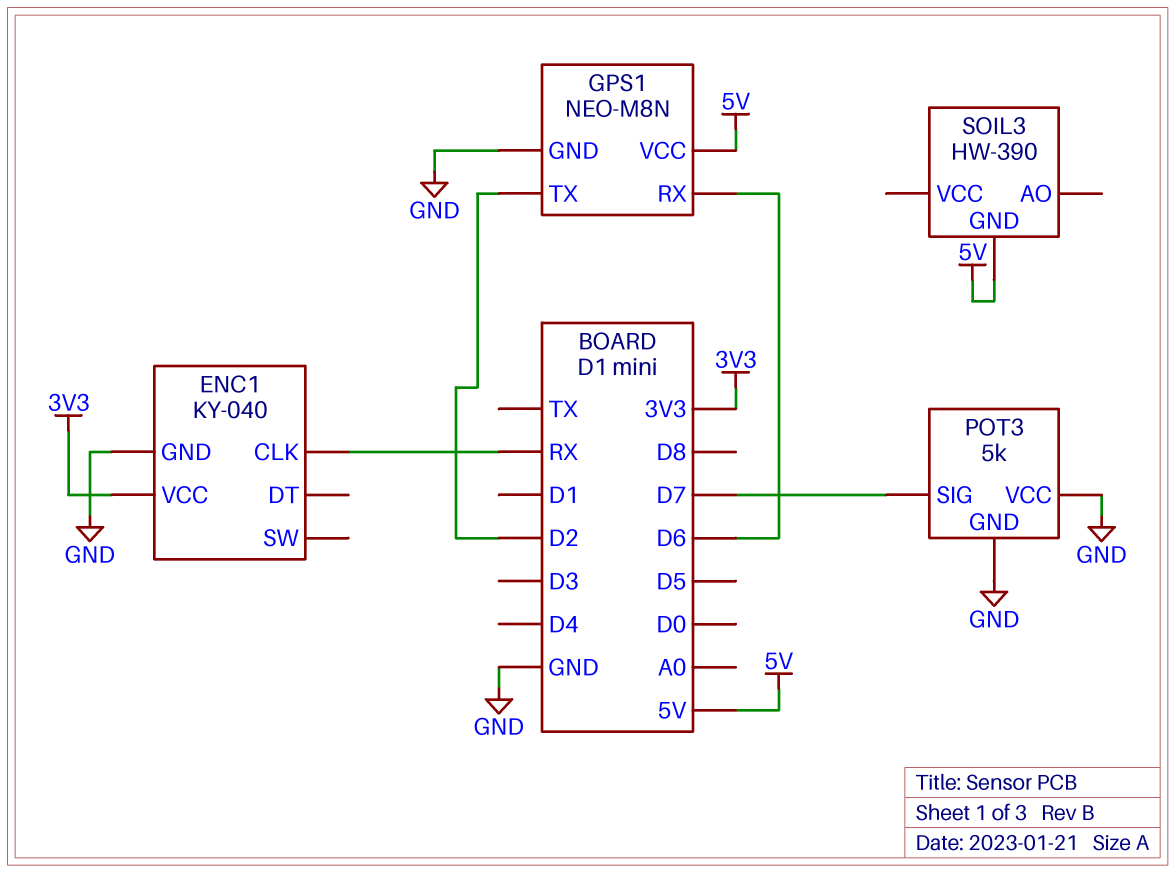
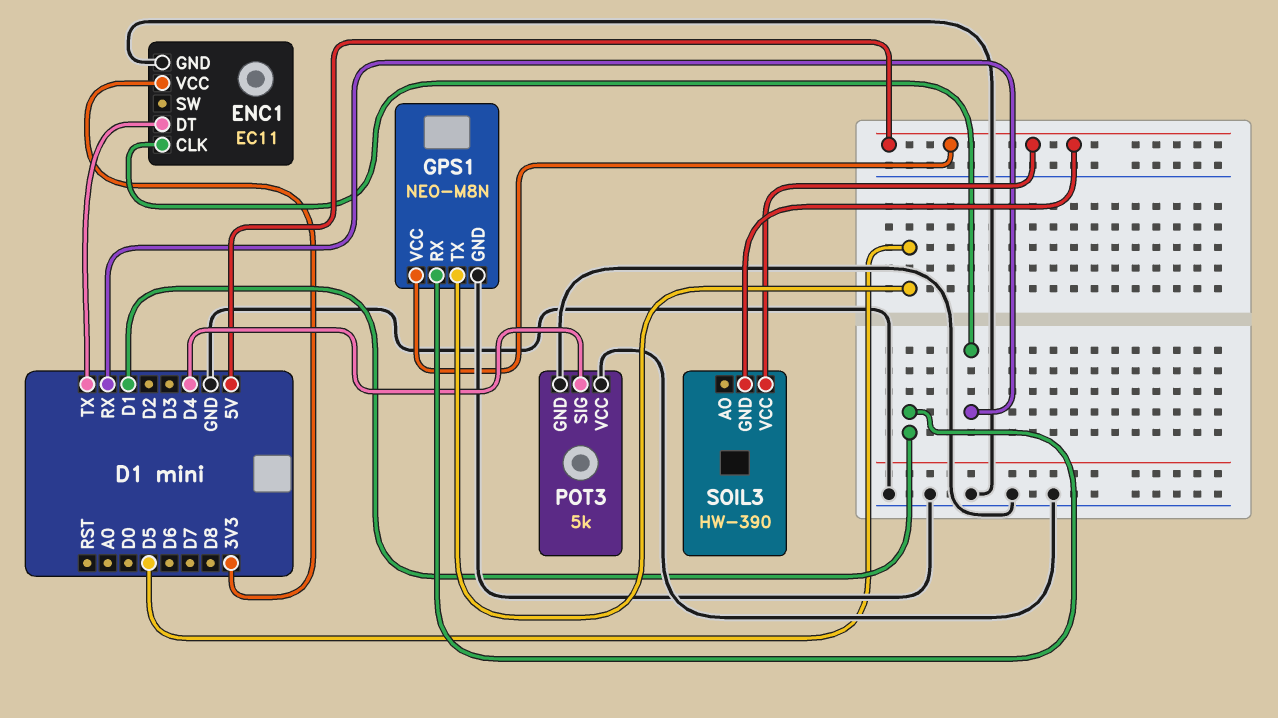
ENC1: KY-040 -> EC11
ENC1 pin DT: none -> TX
GPS1 pin RX: D6 -> D1
GPS1 pin TX: D2 -> D5
POT3 pin SIG: D7 -> D4
SOIL3 pin VCC: none -> 5V

